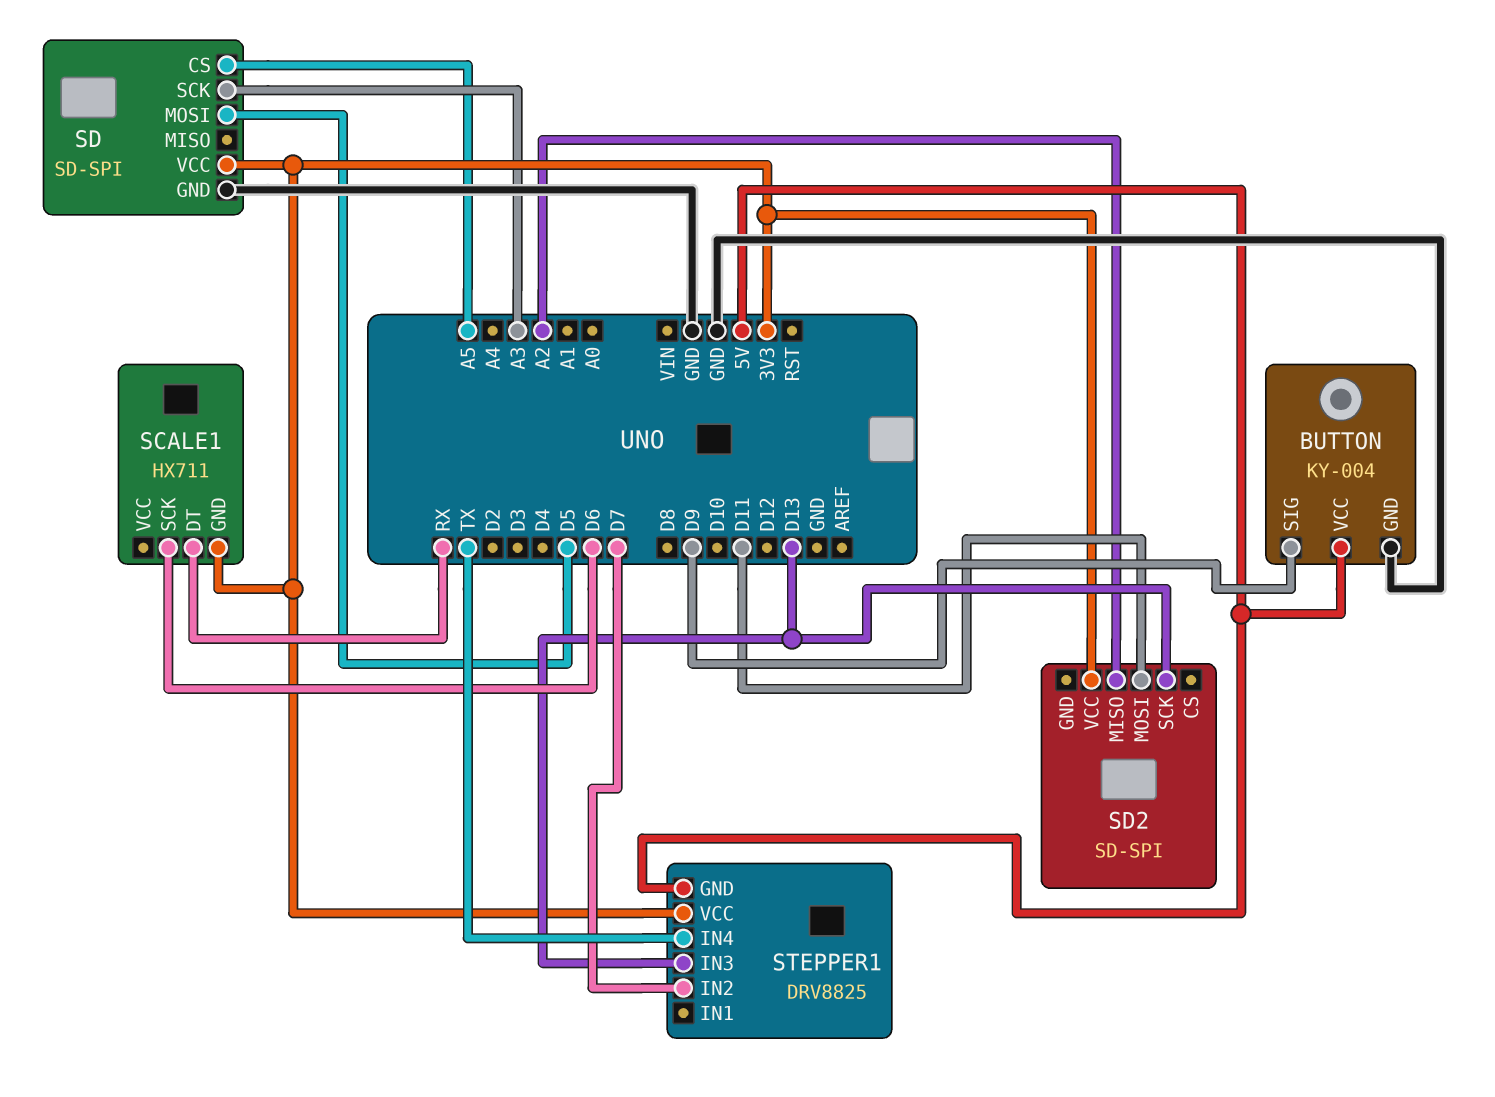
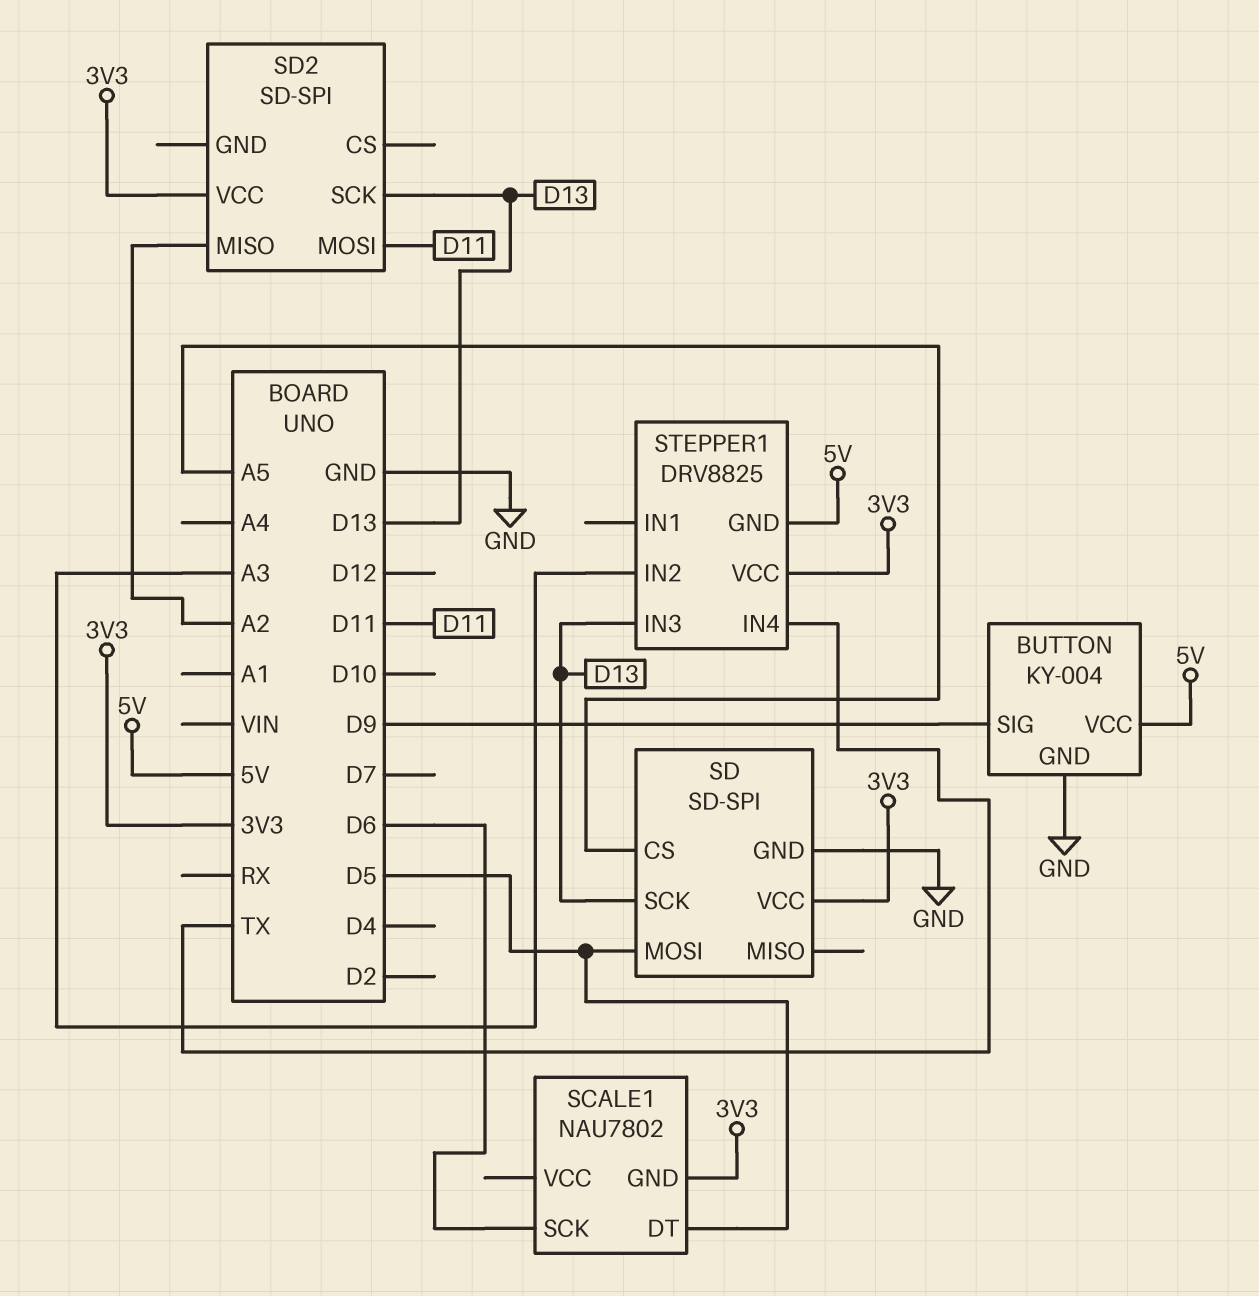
SCALE1: HX711 -> NAU7802
SCALE1 pin DT: RX -> D5
SD pin SCK: A3 -> D13
STEPPER1 pin IN2: D7 -> A3

